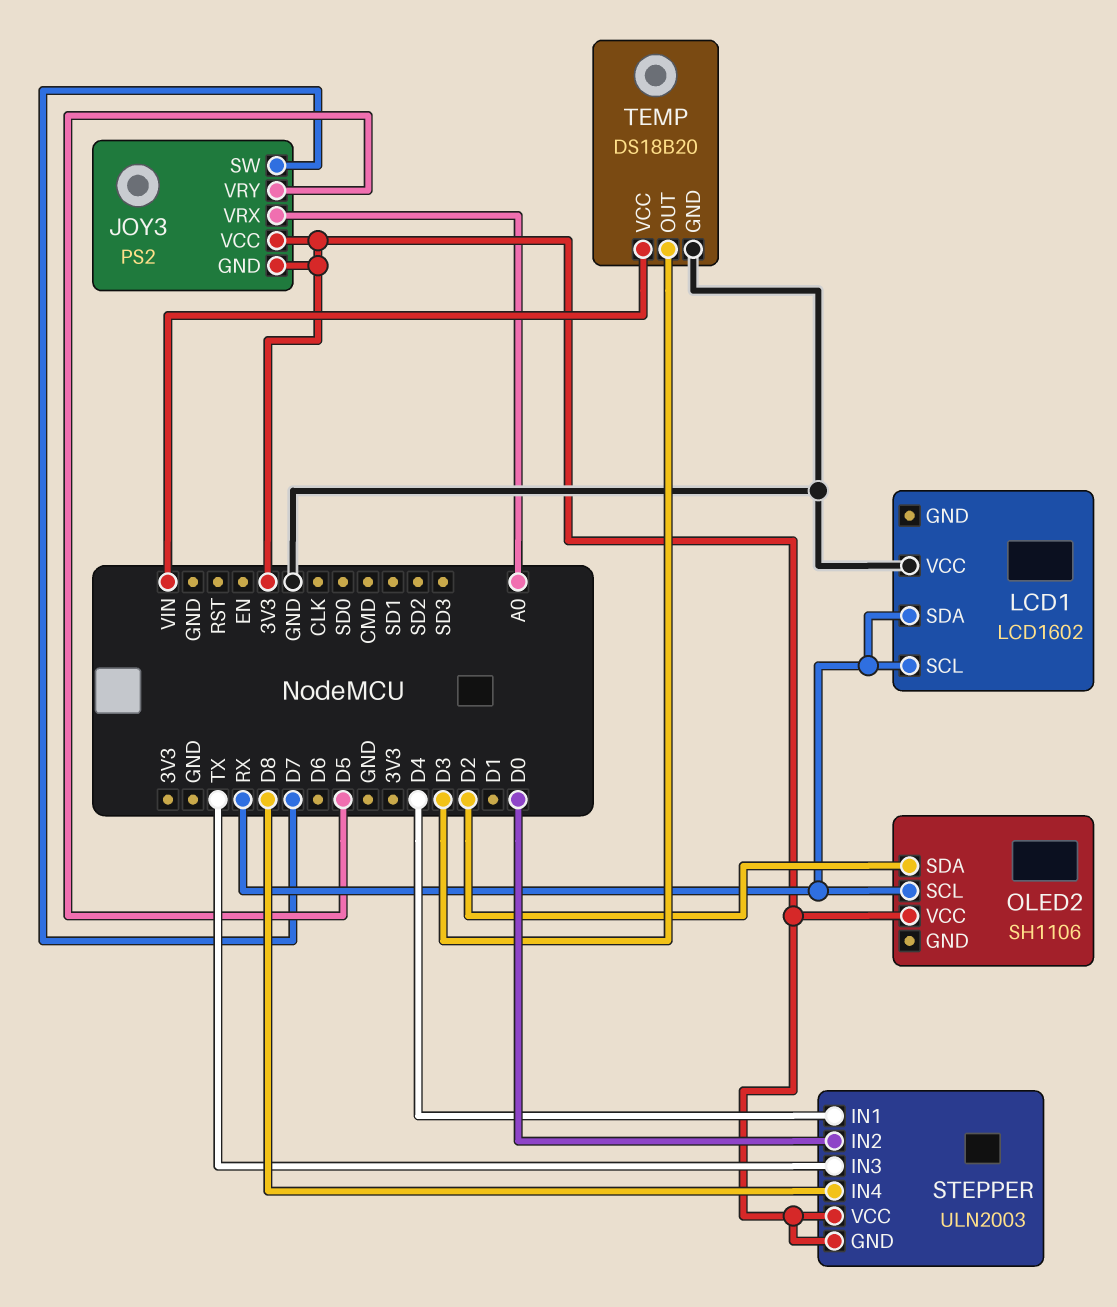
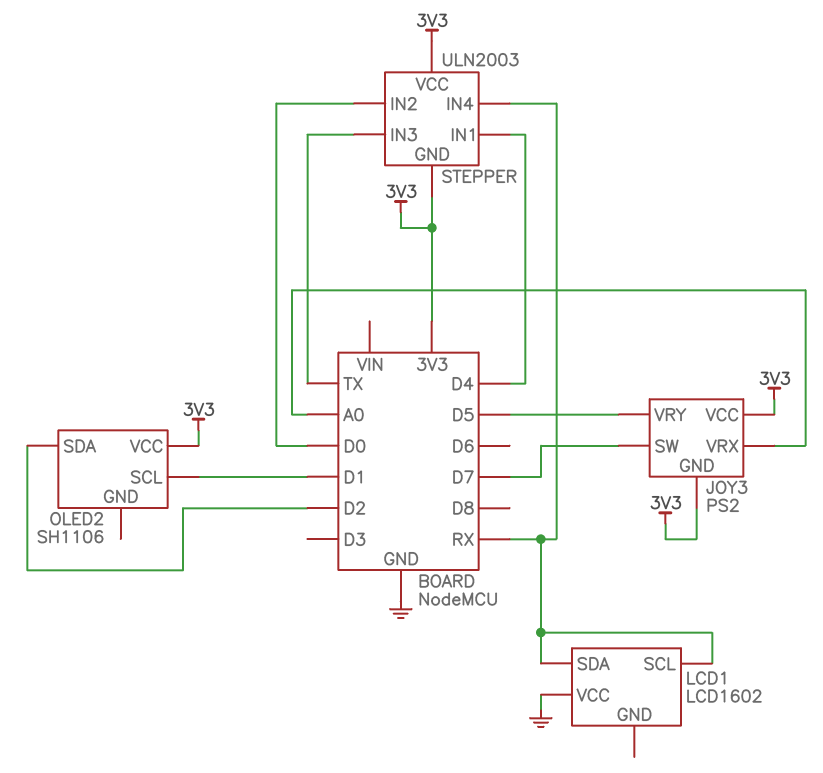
OLED2 pin SCL: RX -> D1
STEPPER pin IN4: D8 -> RX
TEMP: DS18B20 -> none
TEMP pin GND: GND -> none
TEMP pin OUT: D3 -> none
TEMP pin VCC: VIN -> none

